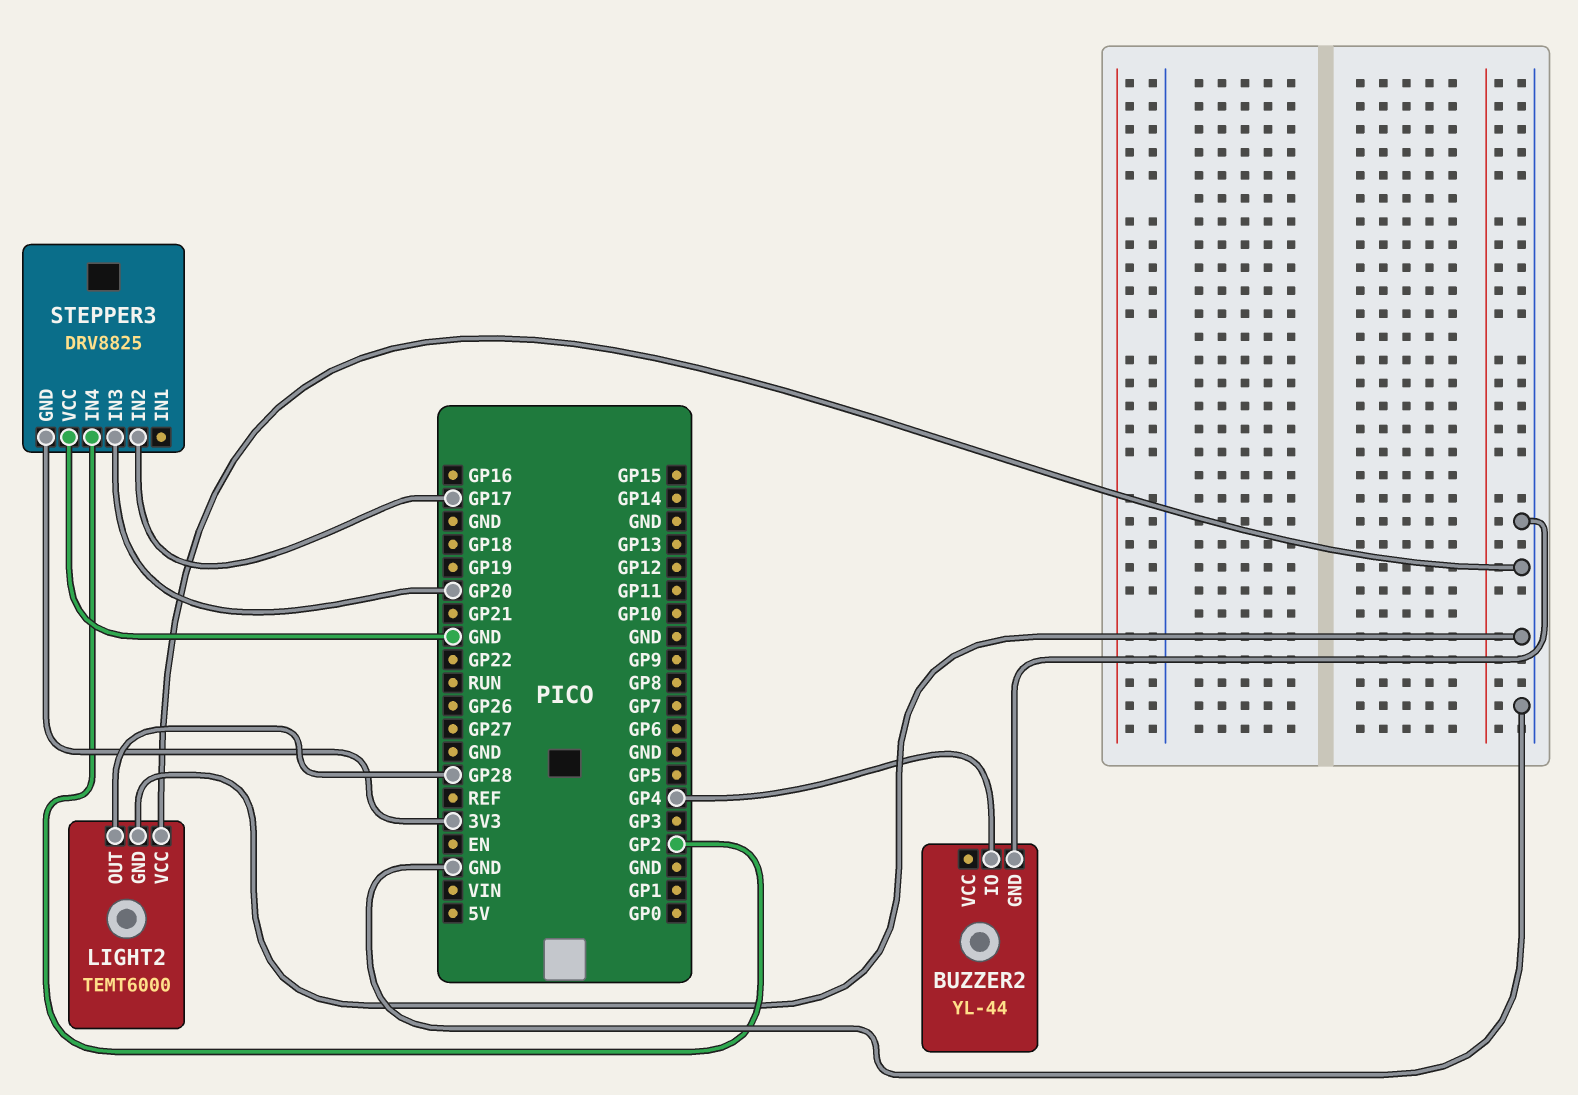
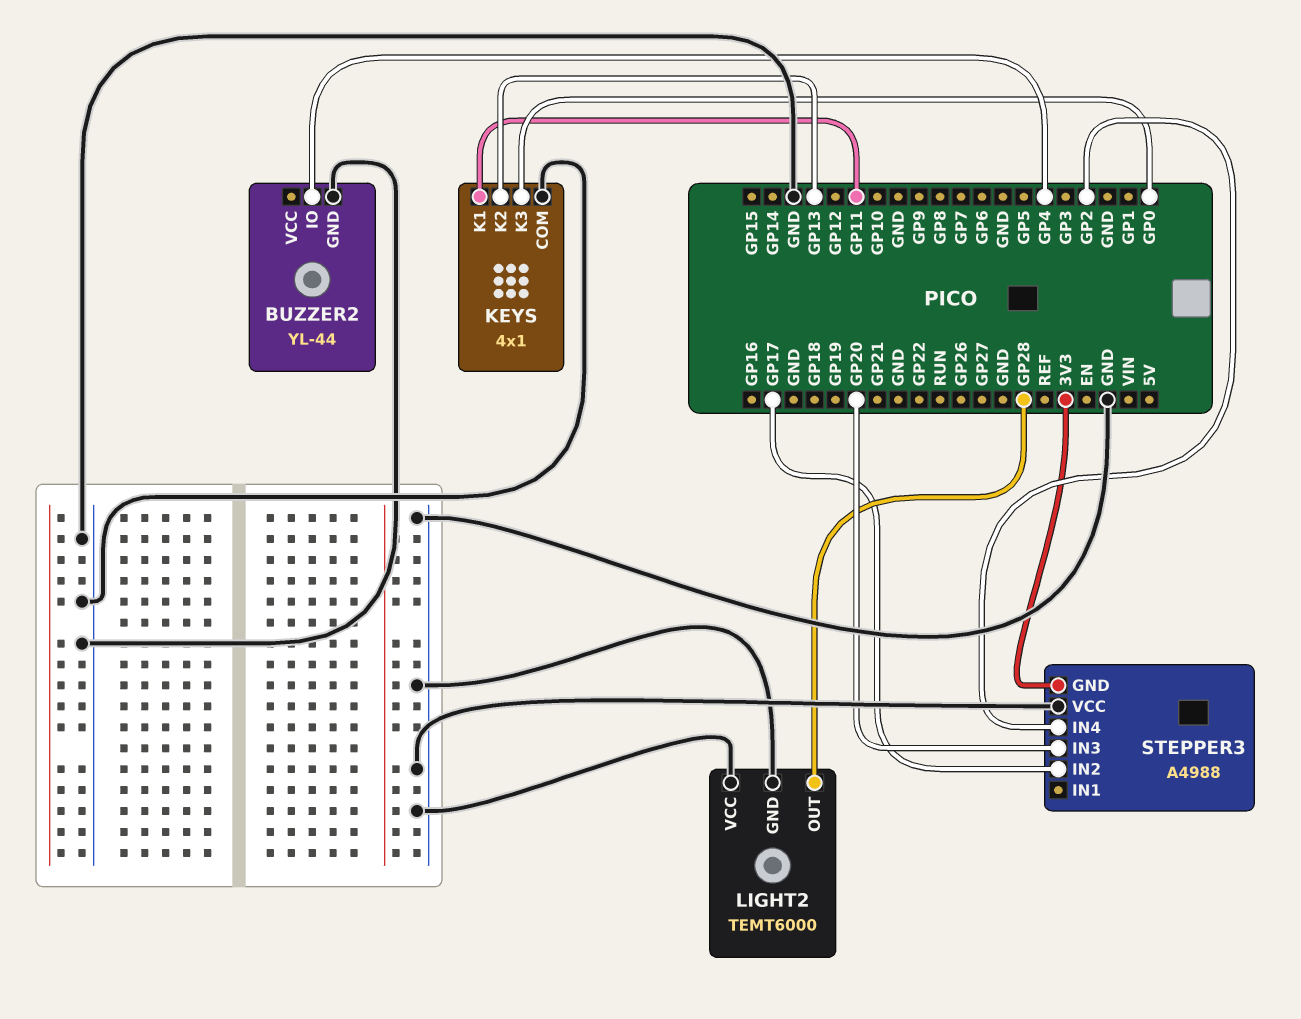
KEYS: none -> 4x1
KEYS pin COM: none -> GND
KEYS pin K1: none -> GP11
KEYS pin K2: none -> GP13
KEYS pin K3: none -> GP0
STEPPER3: DRV8825 -> A4988

